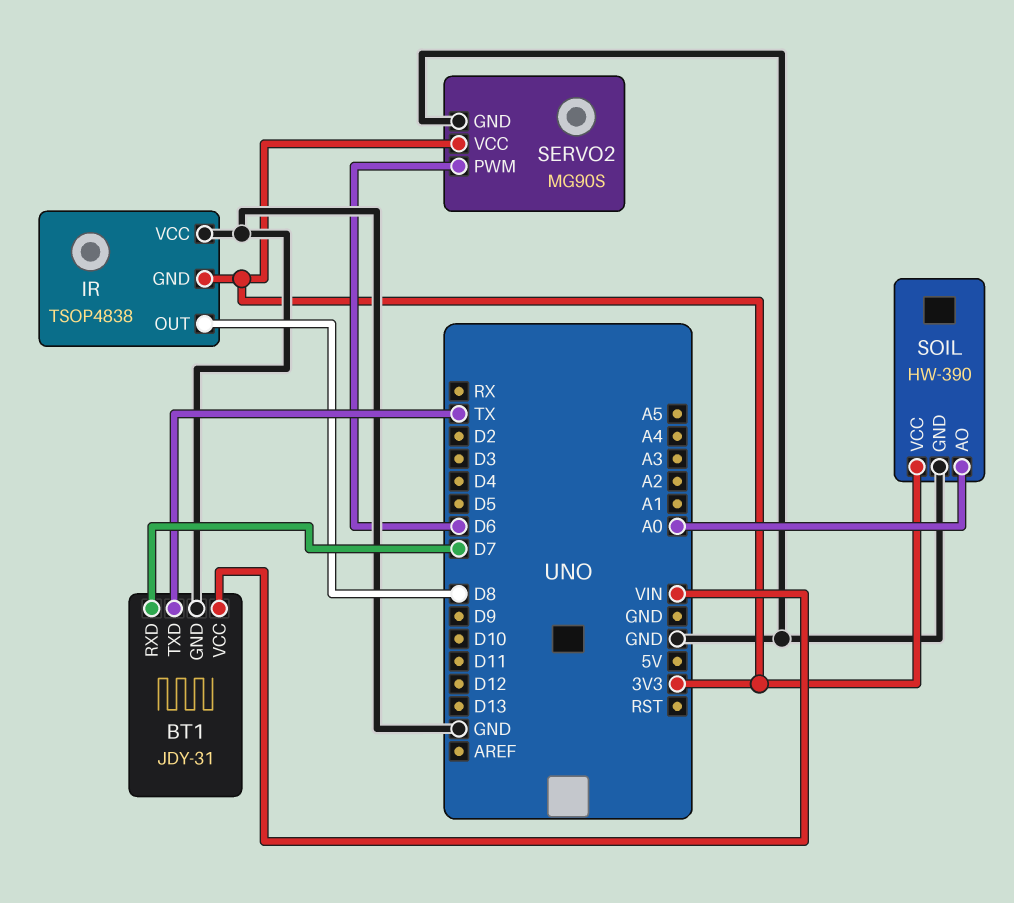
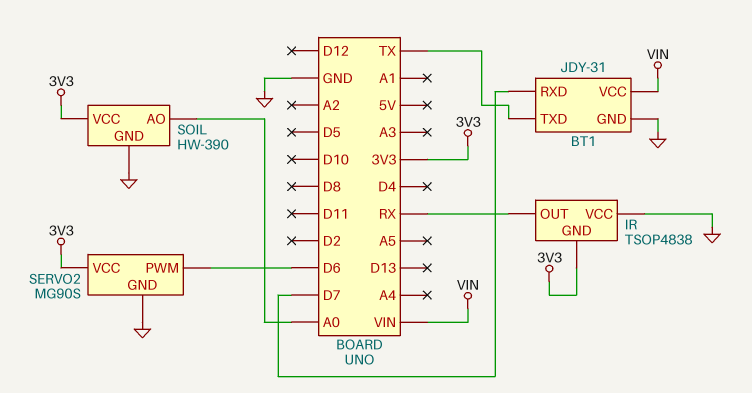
IR pin OUT: D8 -> RX

